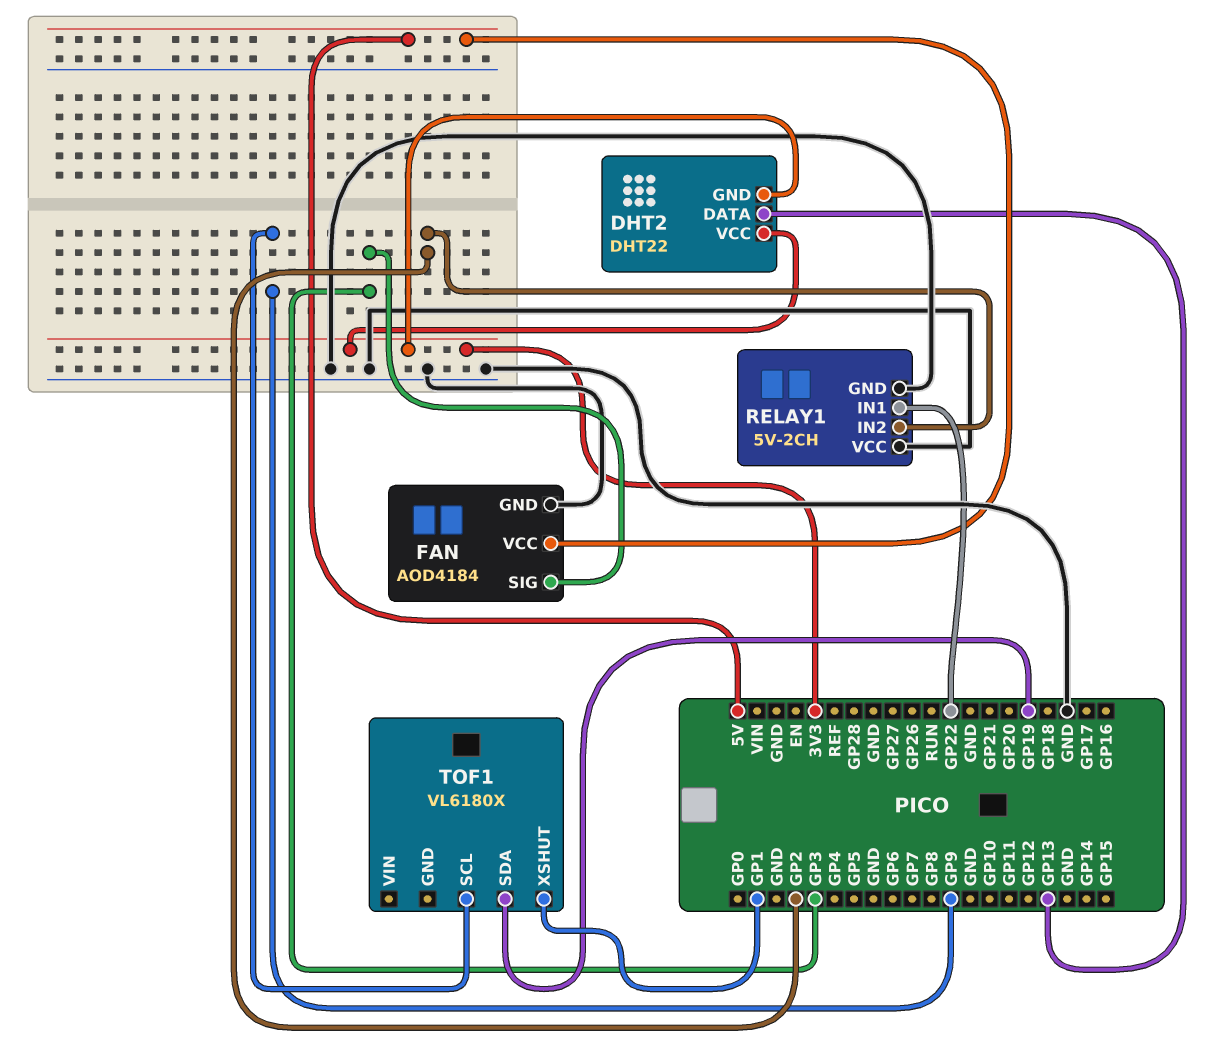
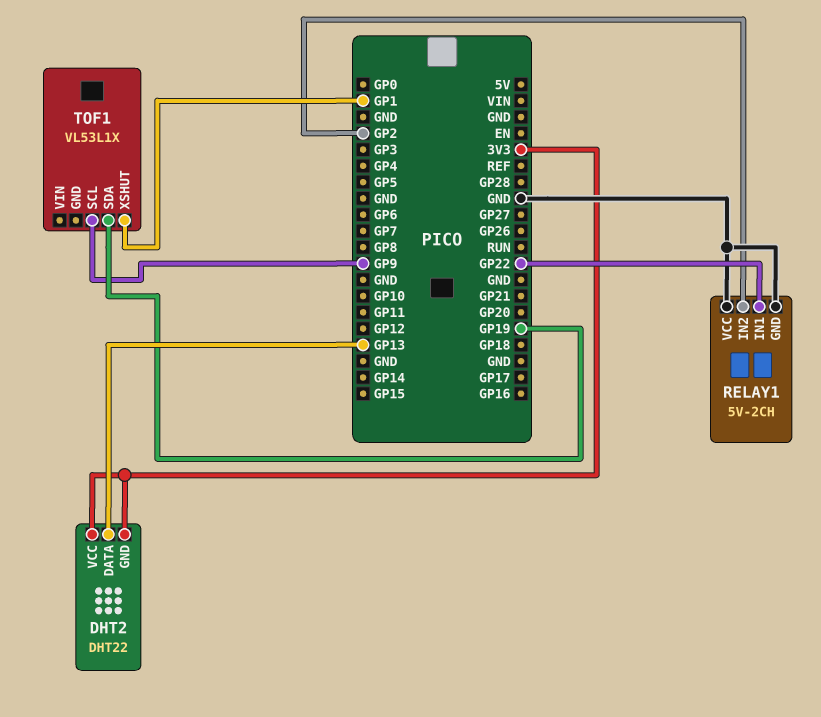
FAN: AOD4184 -> none
FAN pin GND: GND -> none
FAN pin SIG: GP3 -> none
FAN pin VCC: 5V -> none
TOF1: VL6180X -> VL53L1X

